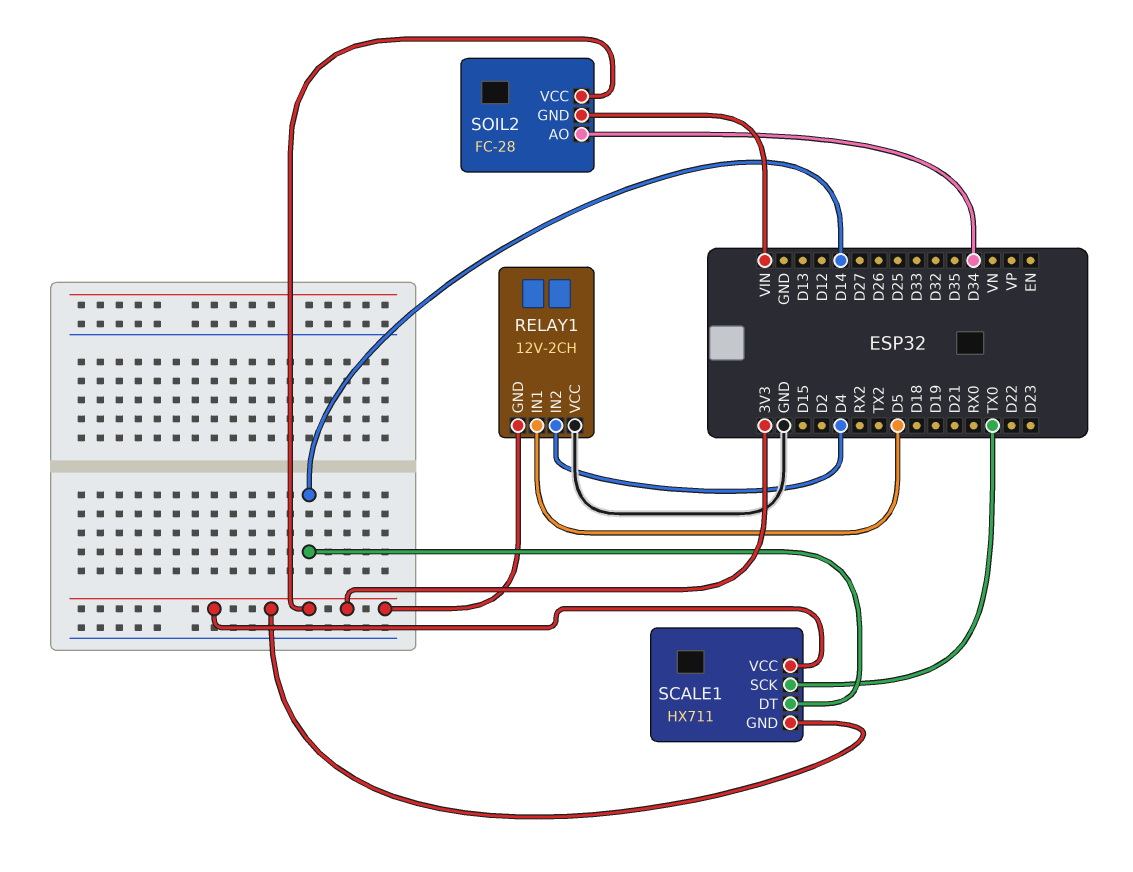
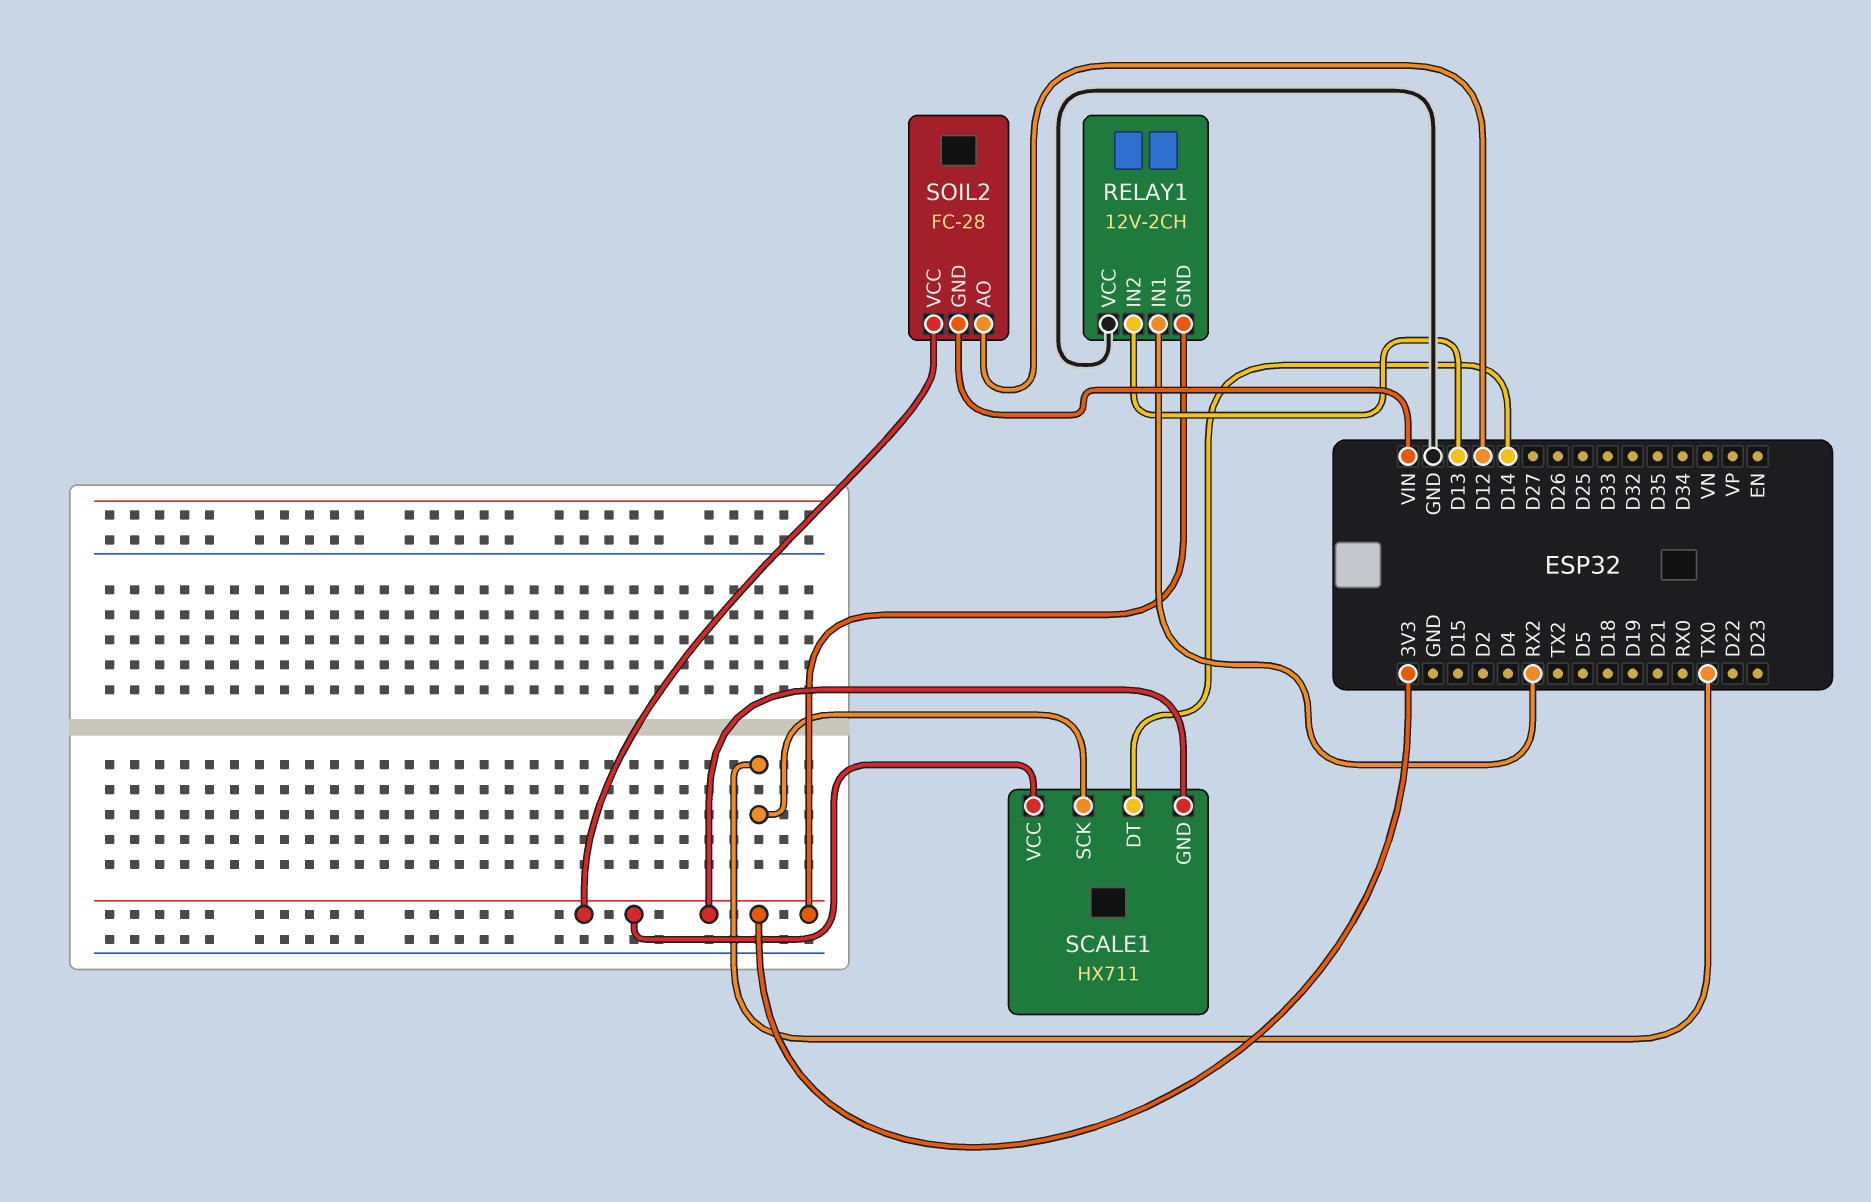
RELAY1 pin IN1: D5 -> RX2
RELAY1 pin IN2: D4 -> D13
SOIL2 pin AO: D34 -> D12

